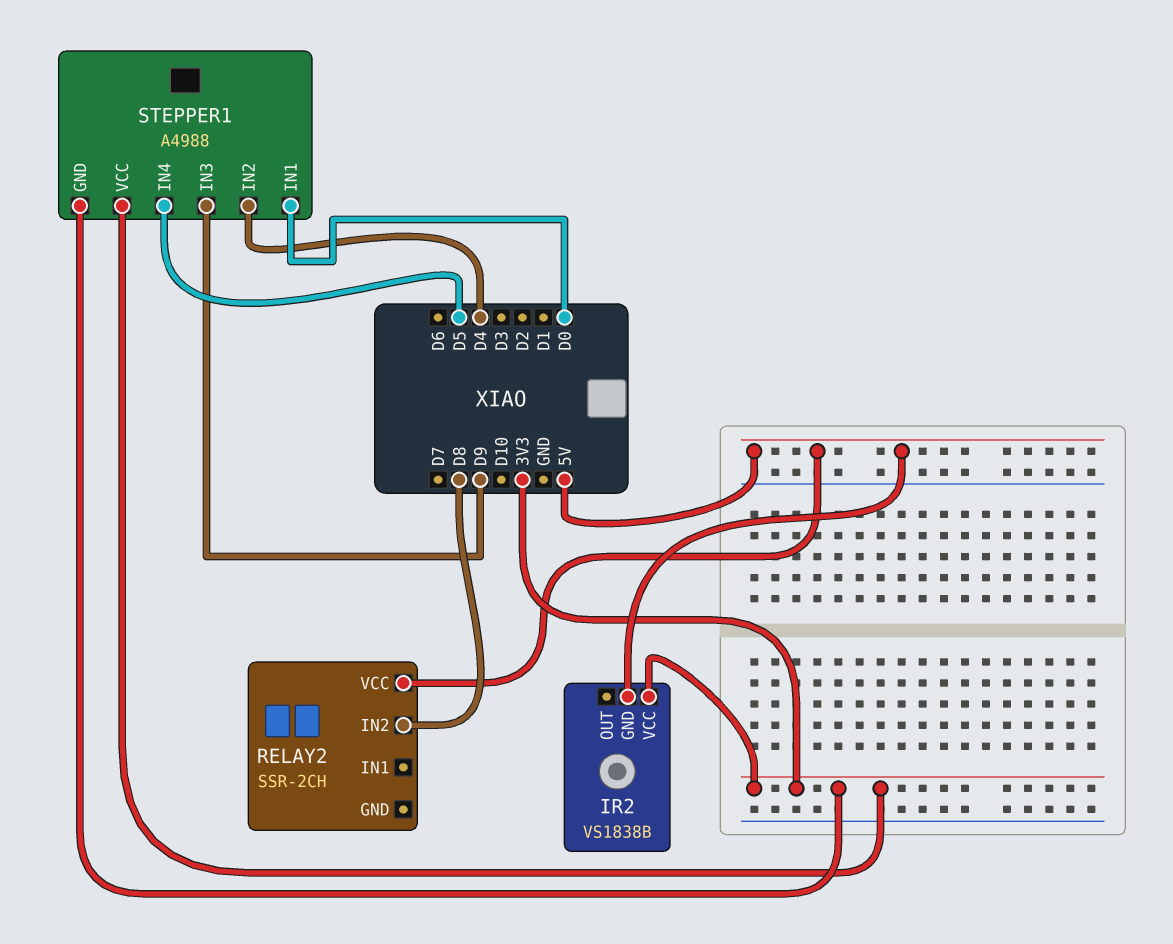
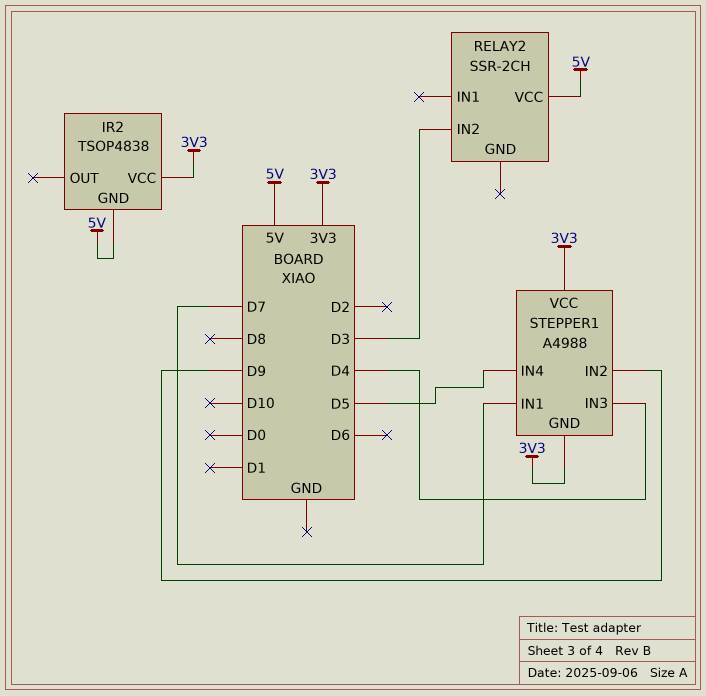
IR2: VS1838B -> TSOP4838
RELAY2 pin IN2: D8 -> D3
STEPPER1 pin IN1: D0 -> D7
STEPPER1 pin IN2: D4 -> D9
STEPPER1 pin IN3: D9 -> D4

